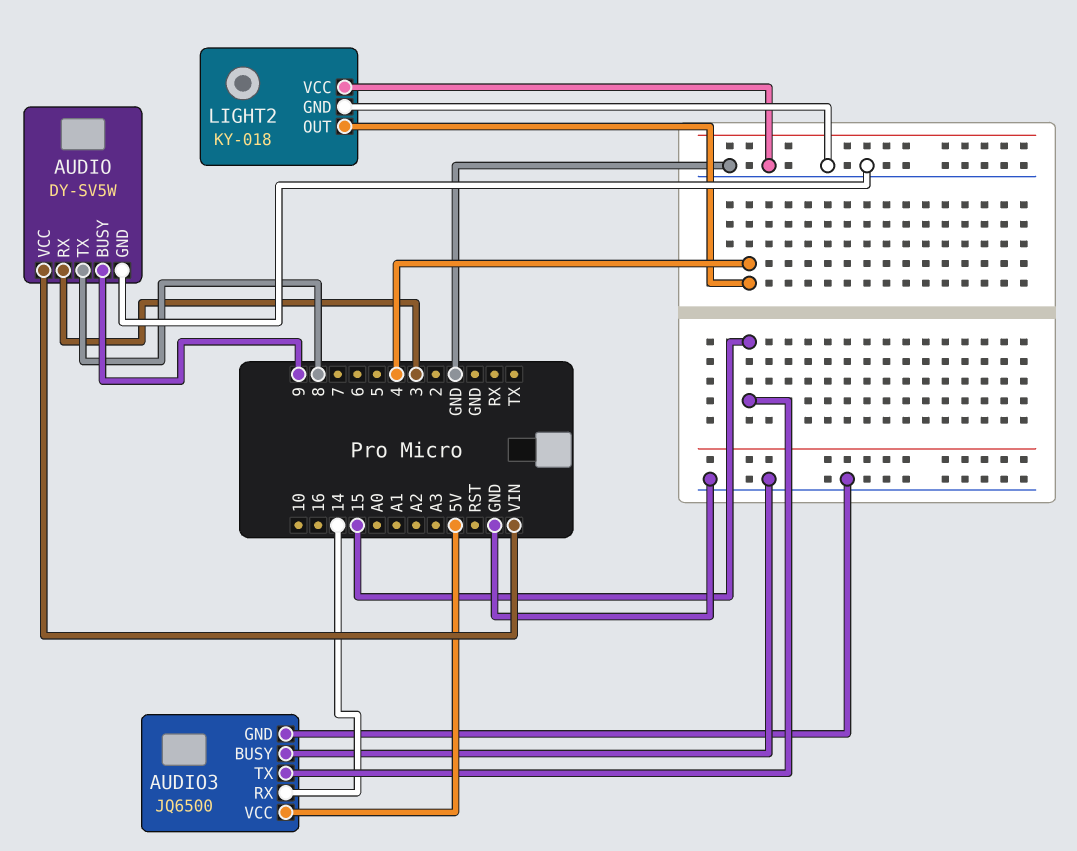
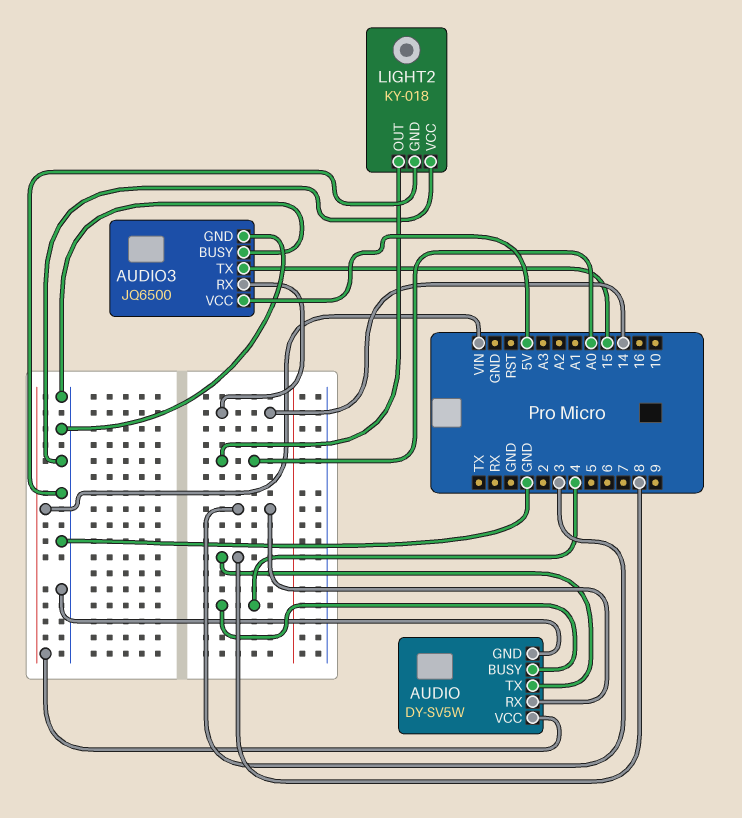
AUDIO pin BUSY: 9 -> 4
LIGHT2 pin OUT: 4 -> A0

